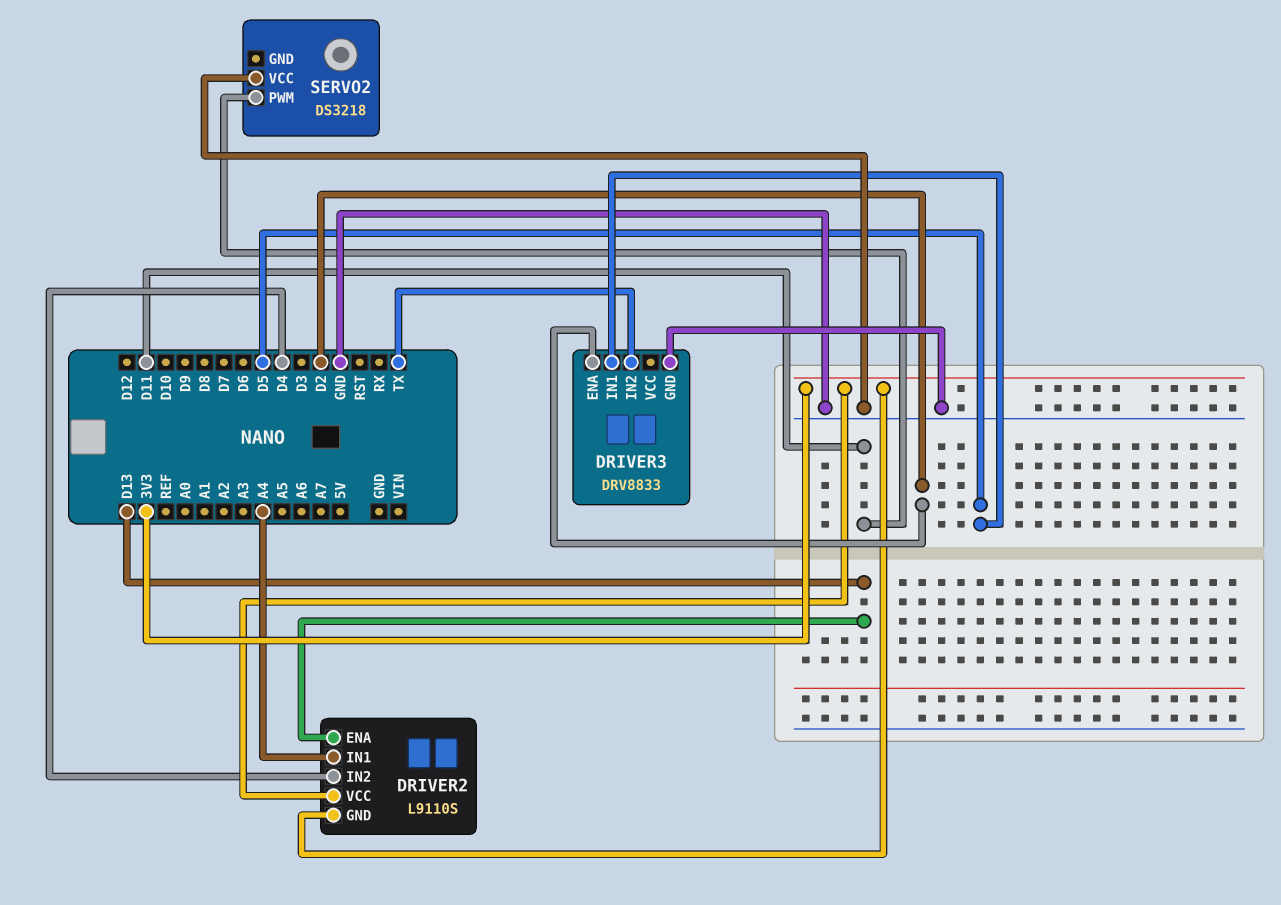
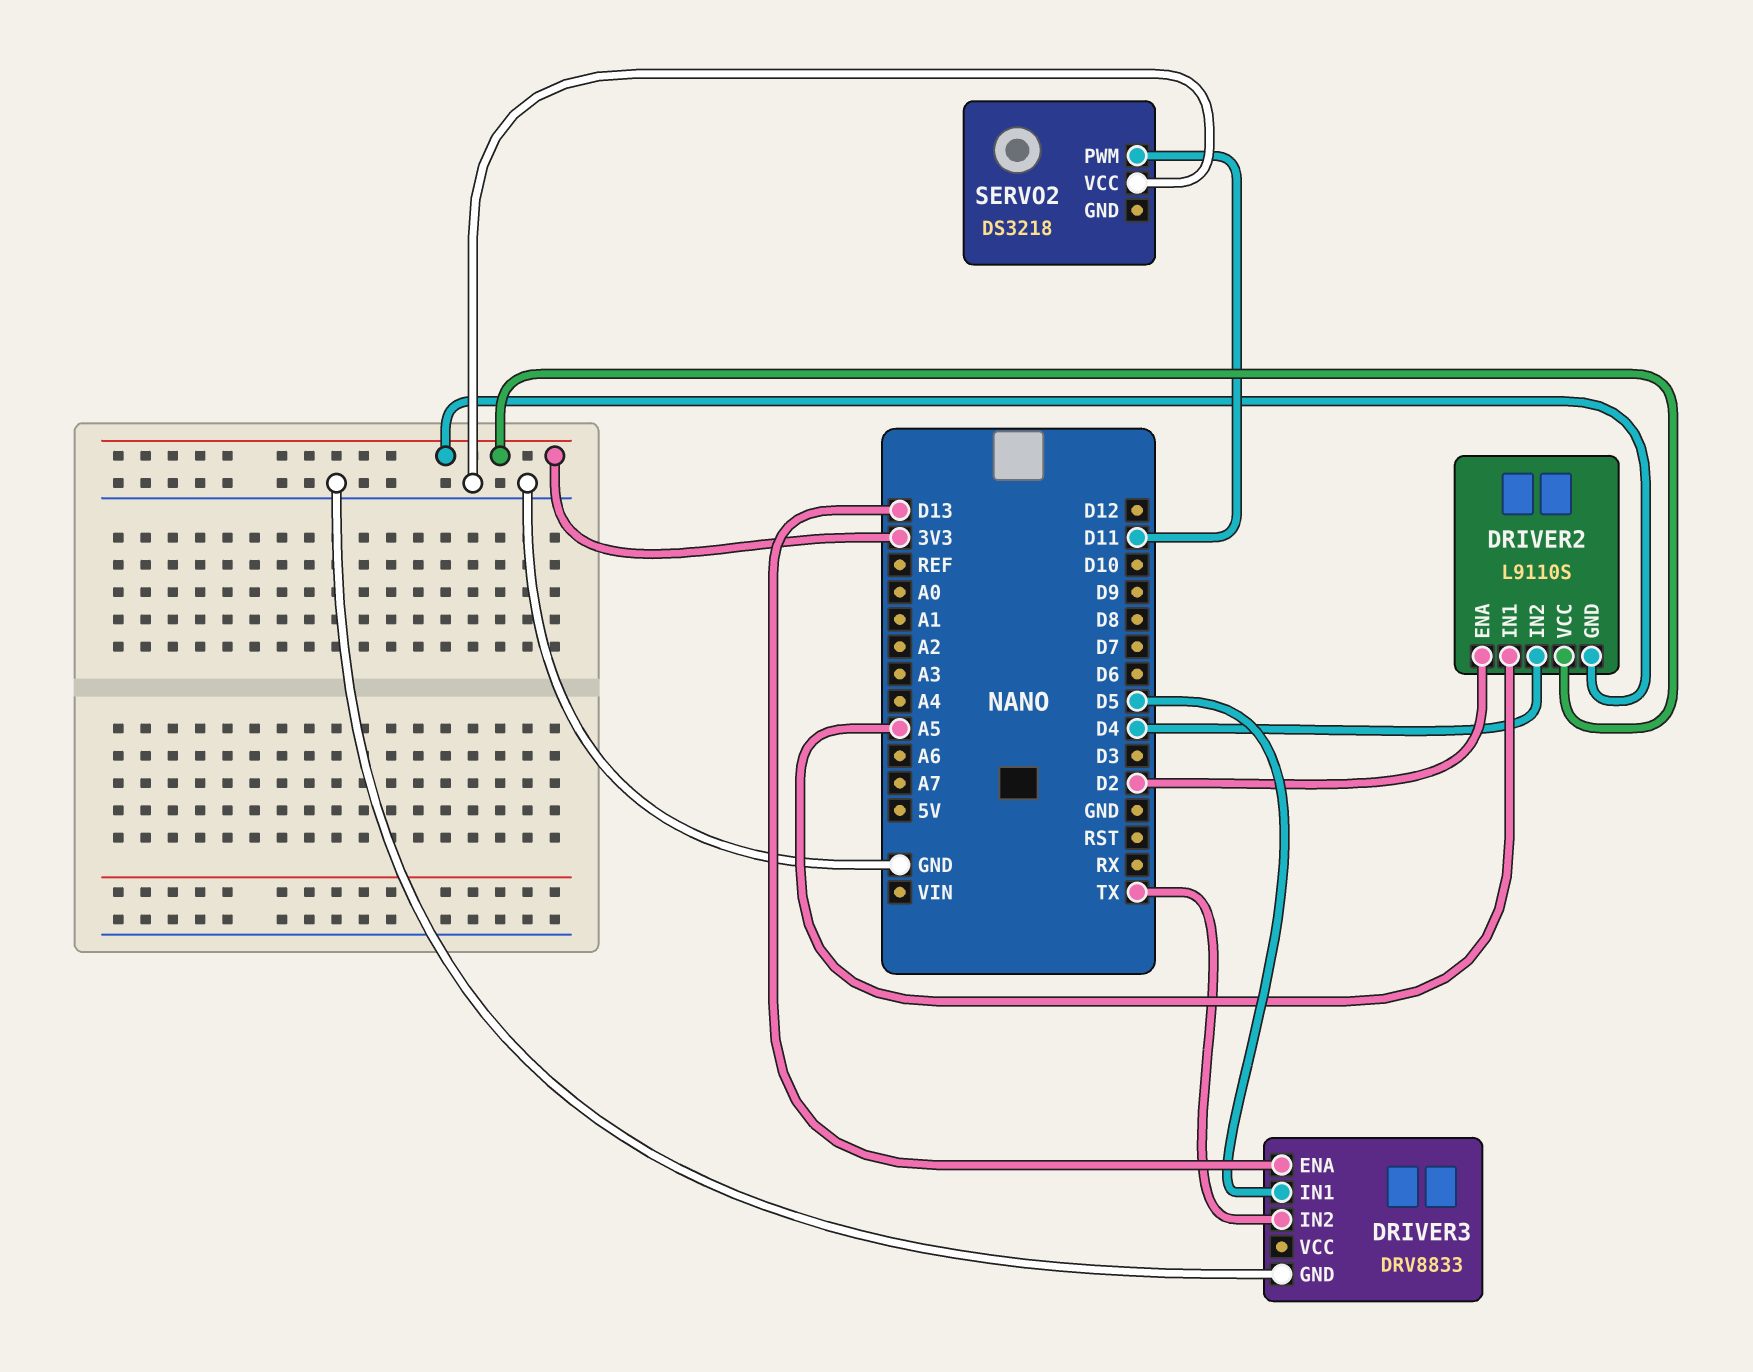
DRIVER2 pin ENA: D13 -> D2
DRIVER2 pin IN1: A4 -> A5
DRIVER3 pin ENA: D2 -> D13

